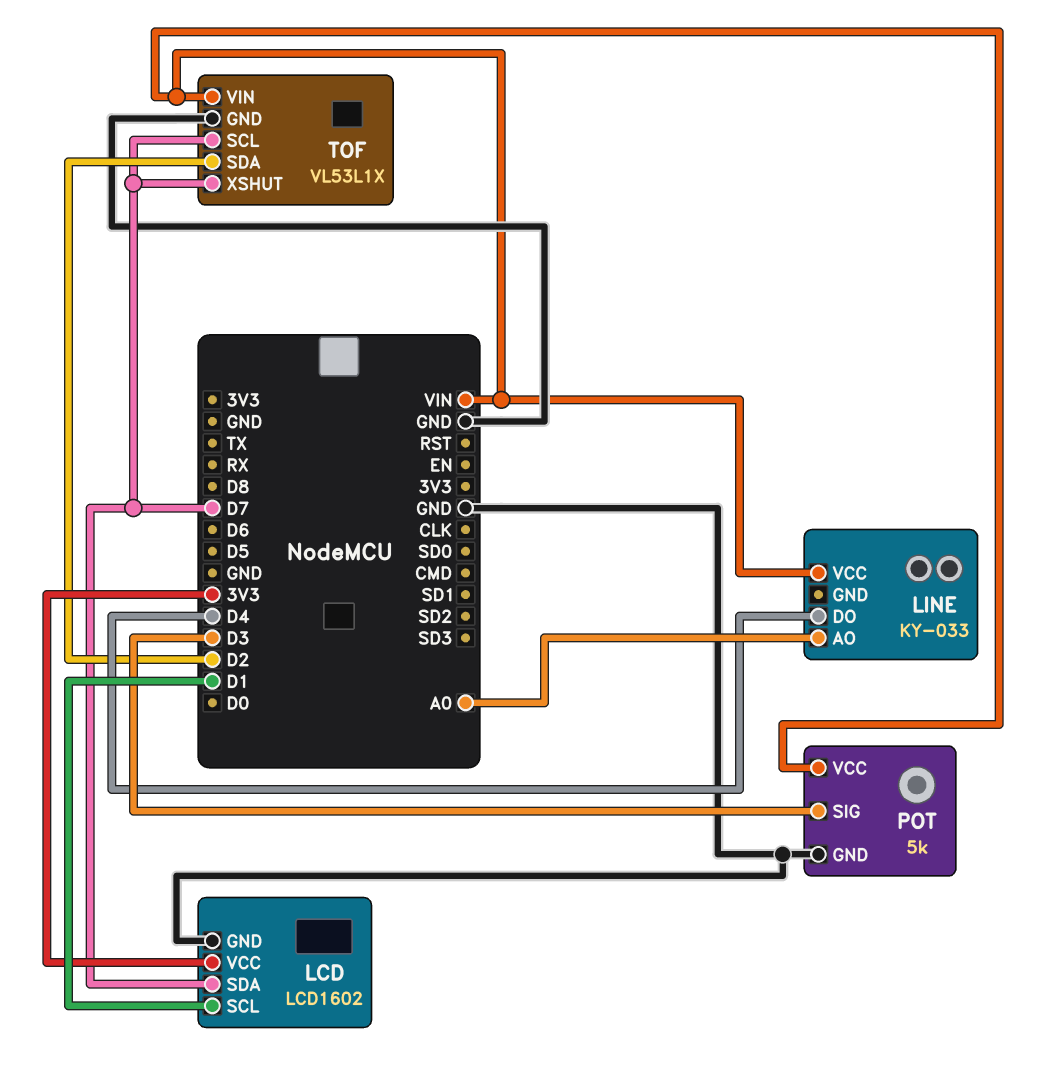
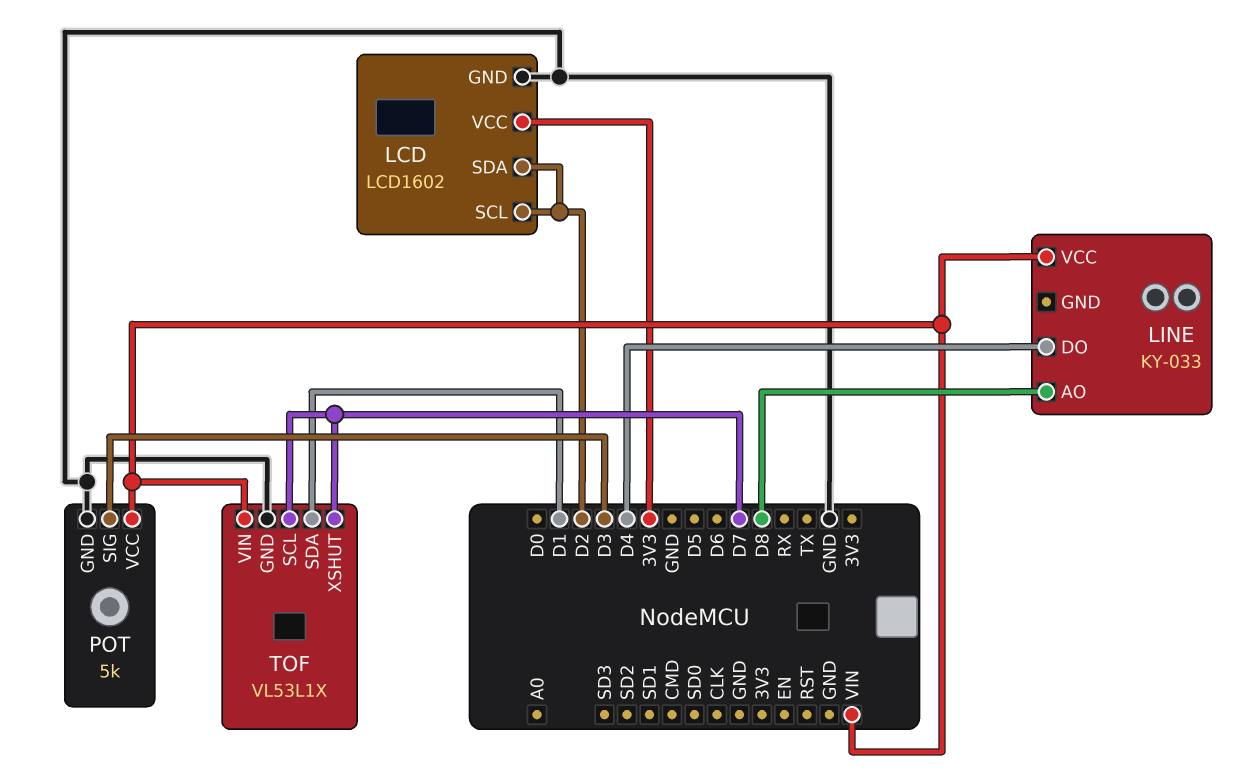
LCD pin SCL: D1 -> D2
LCD pin SDA: D7 -> D2
LINE pin AO: A0 -> D8
TOF pin SDA: D2 -> D1

